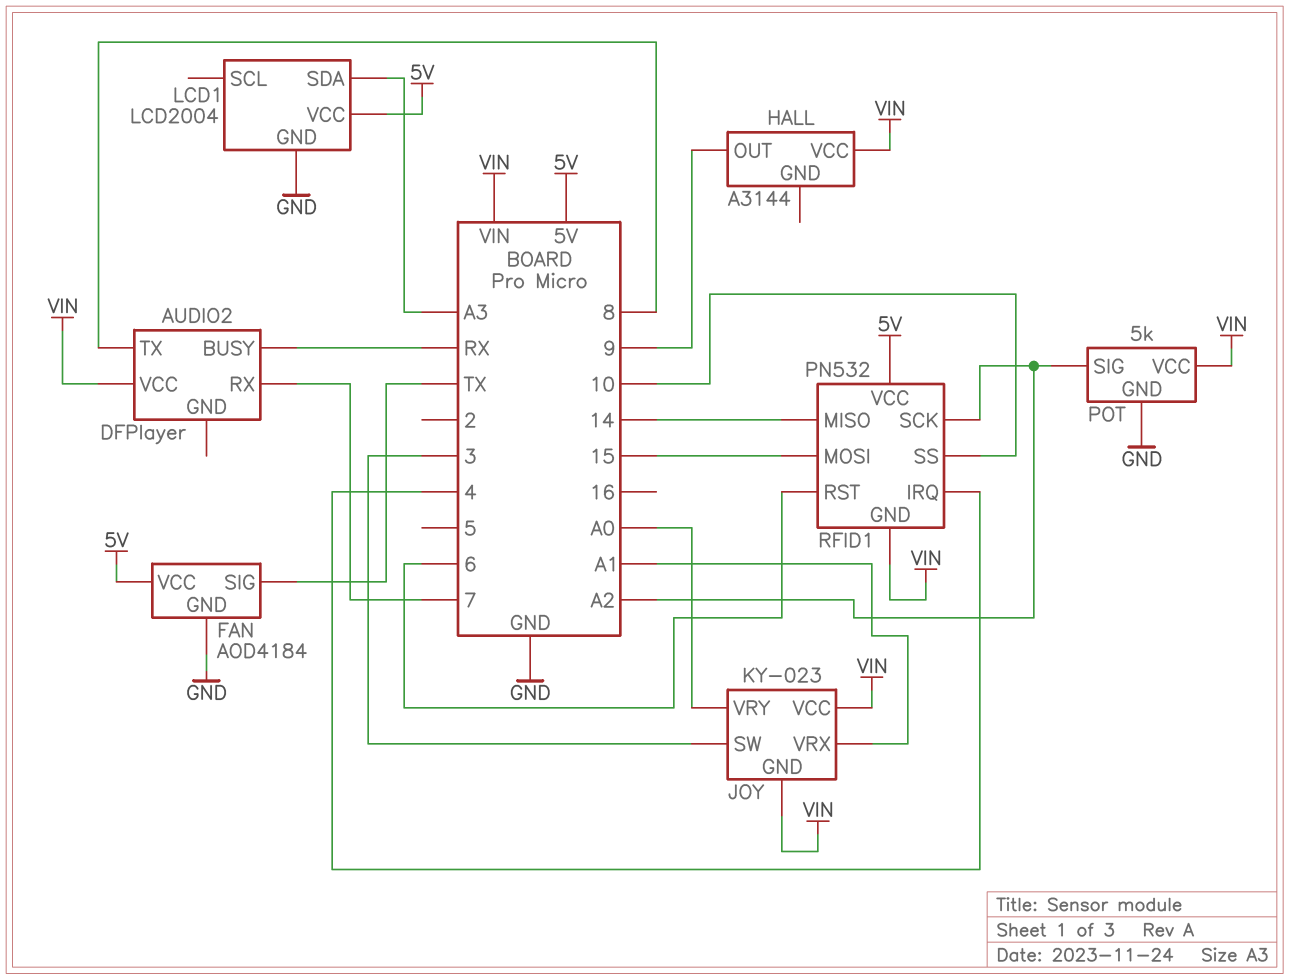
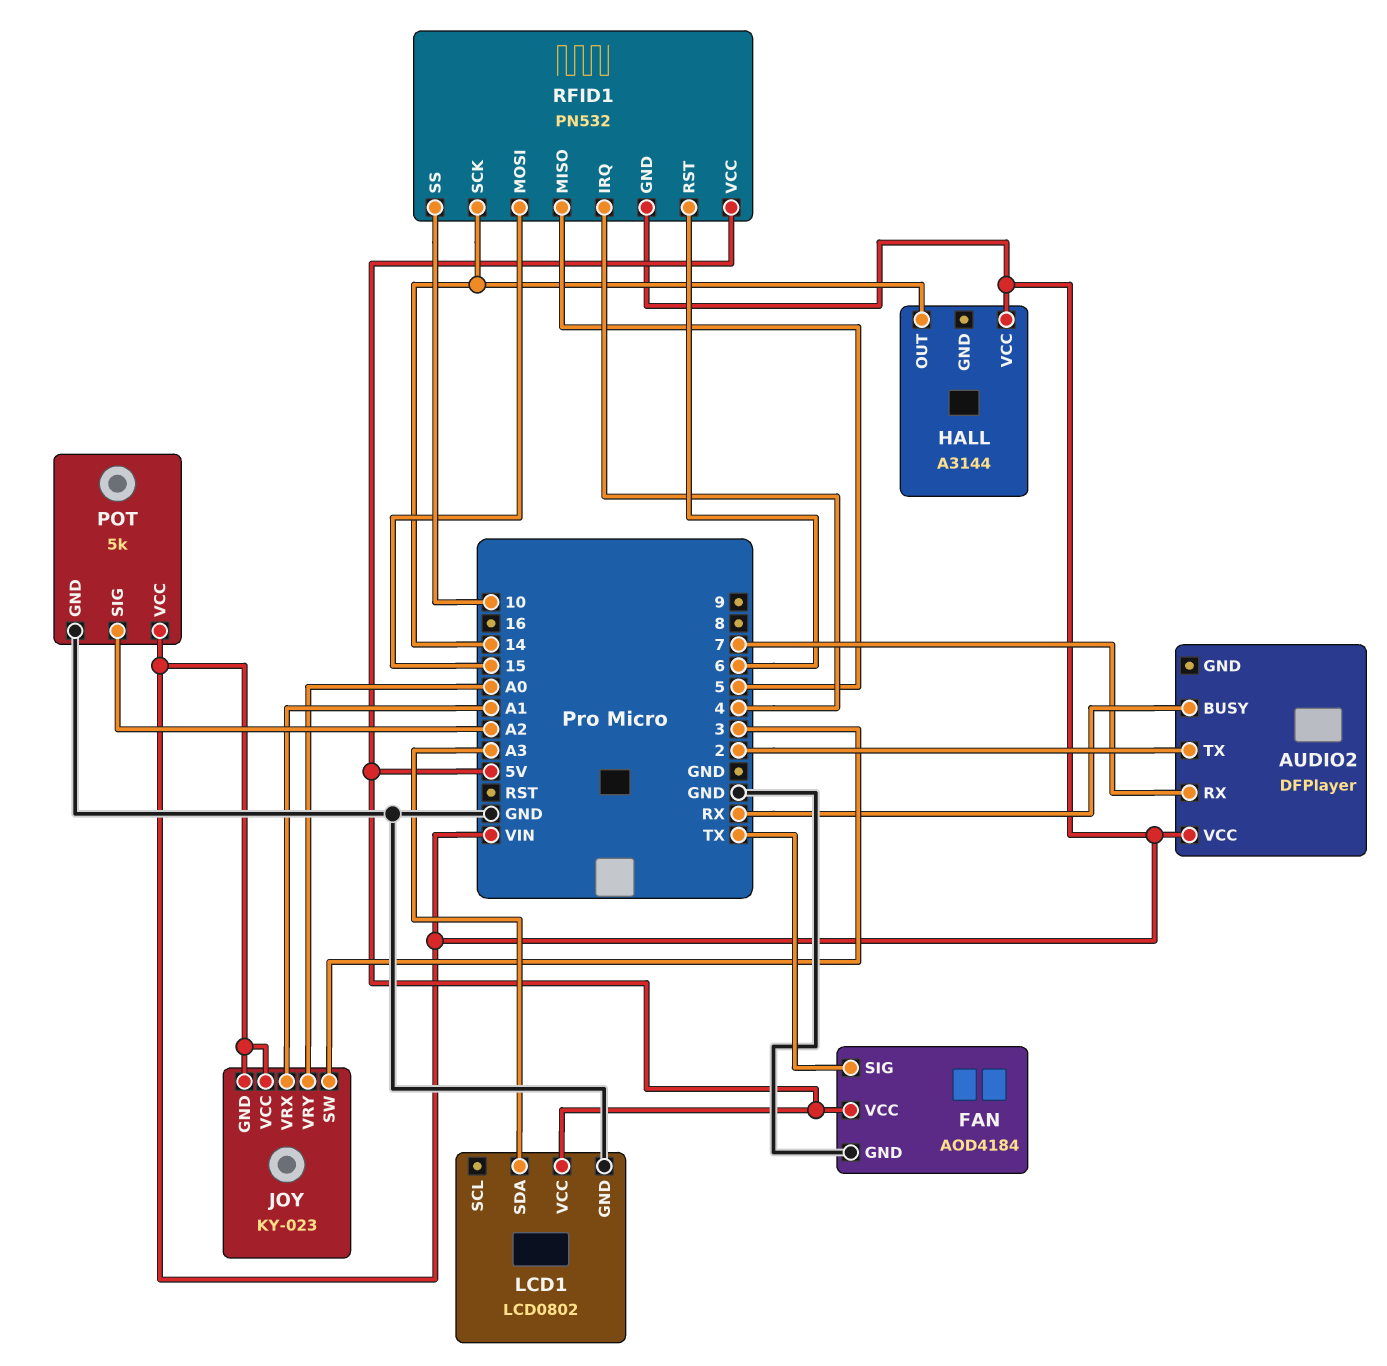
AUDIO2 pin TX: 8 -> 2
HALL pin OUT: 9 -> 14
LCD1: LCD2004 -> LCD0802
RFID1 pin MISO: 14 -> 5
RFID1 pin SCK: A2 -> 14

